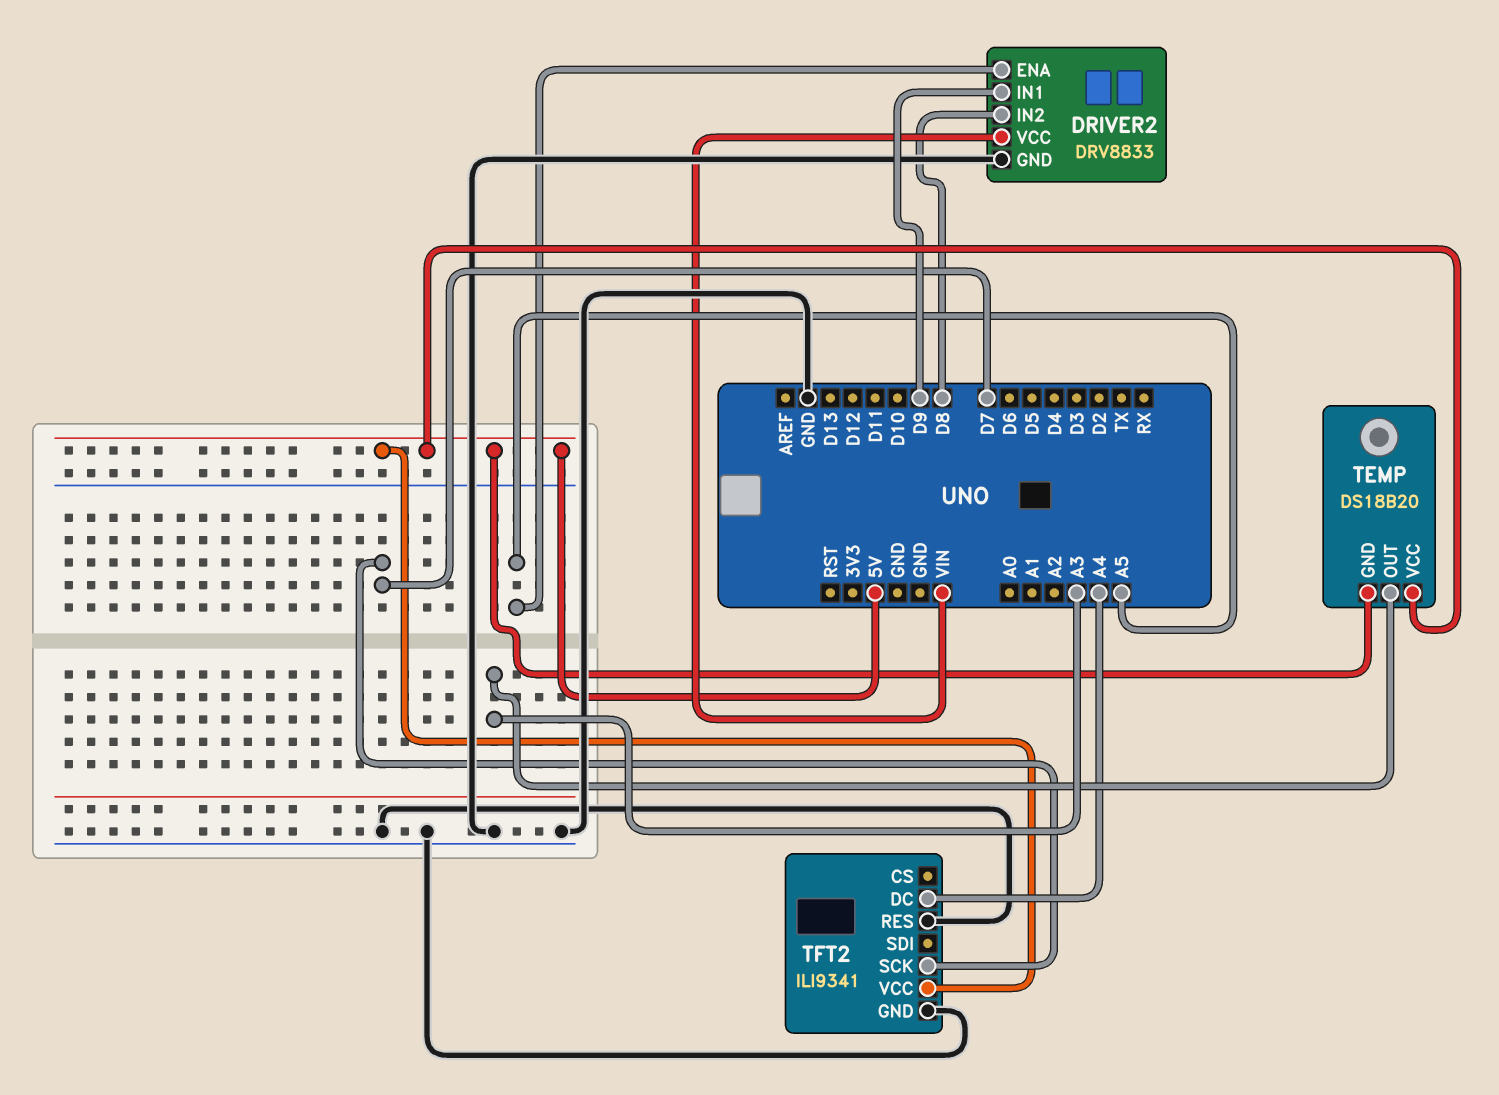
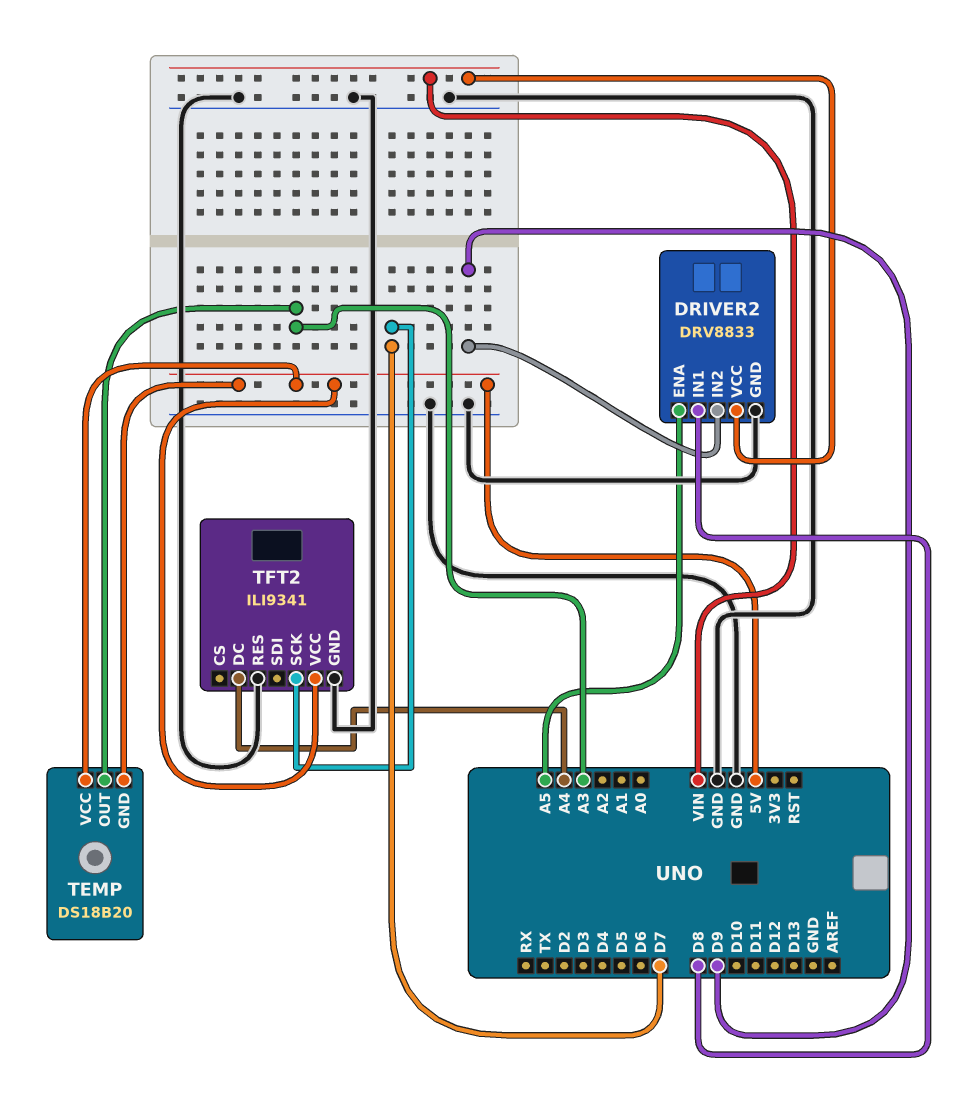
DRIVER2 pin IN1: D9 -> D8
DRIVER2 pin IN2: D8 -> D9

